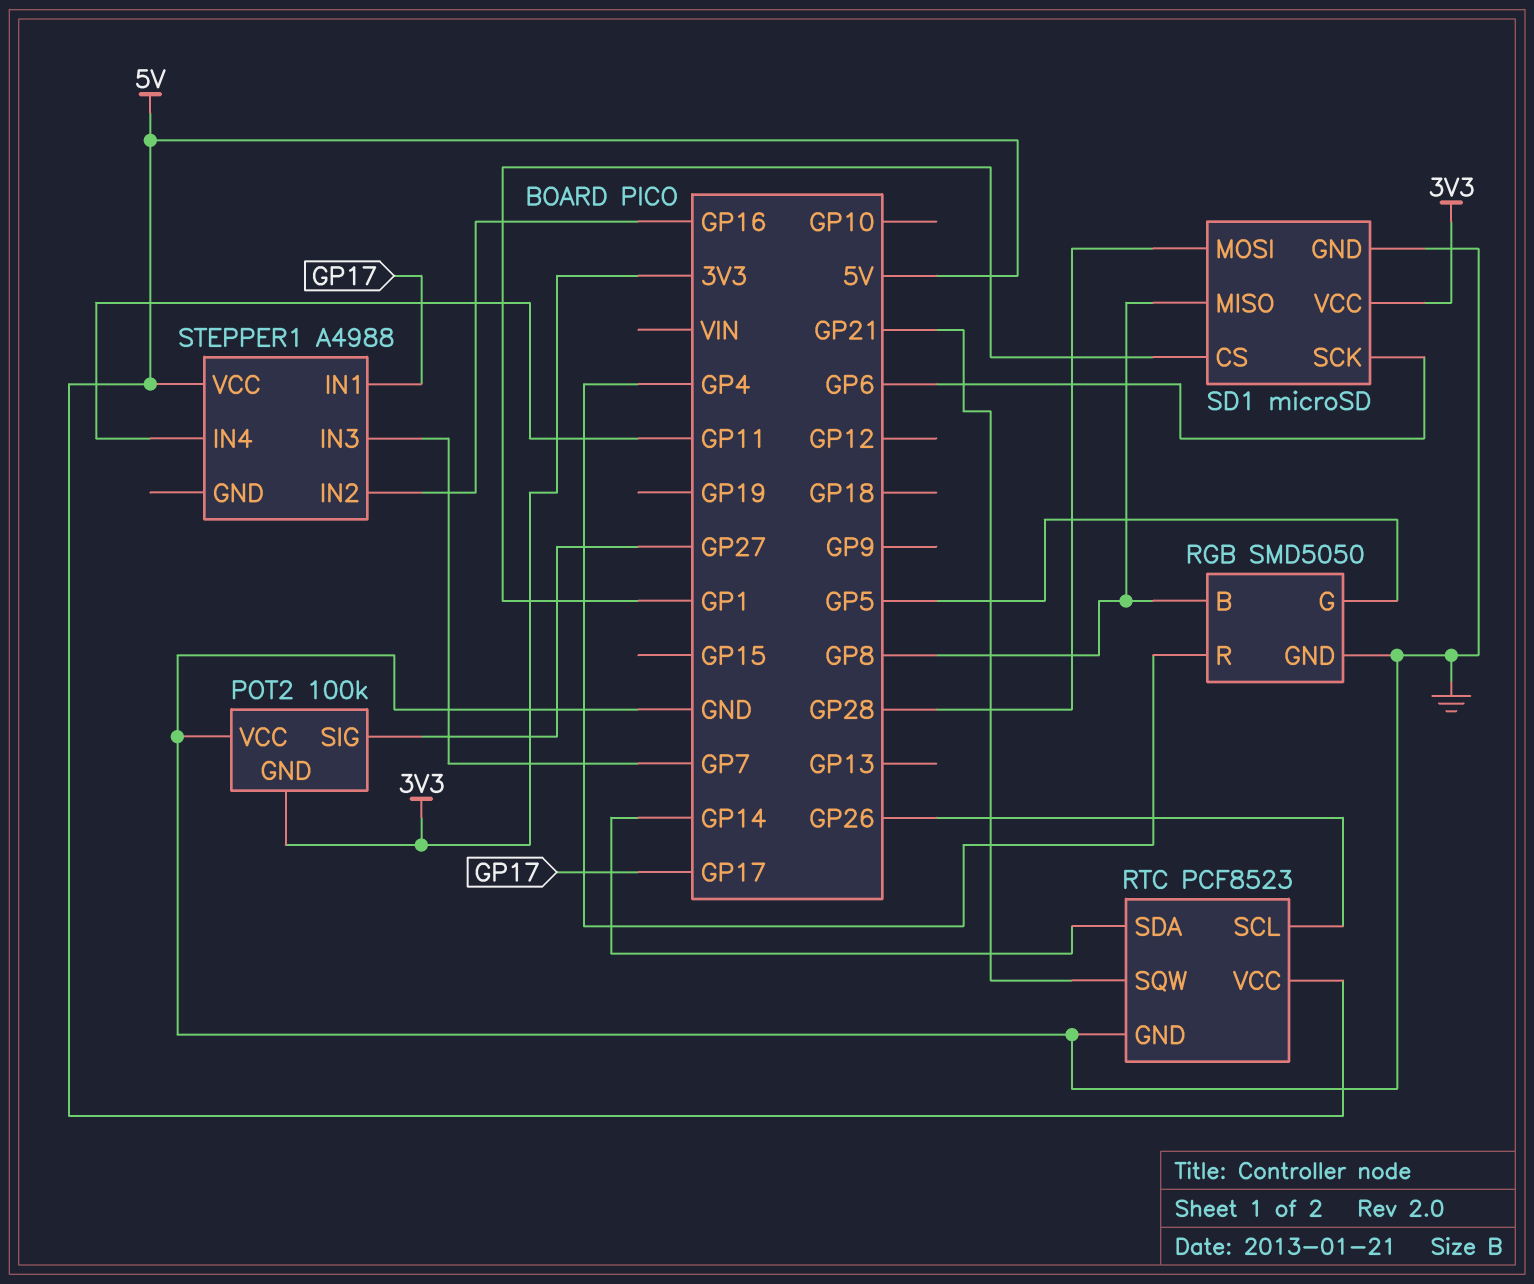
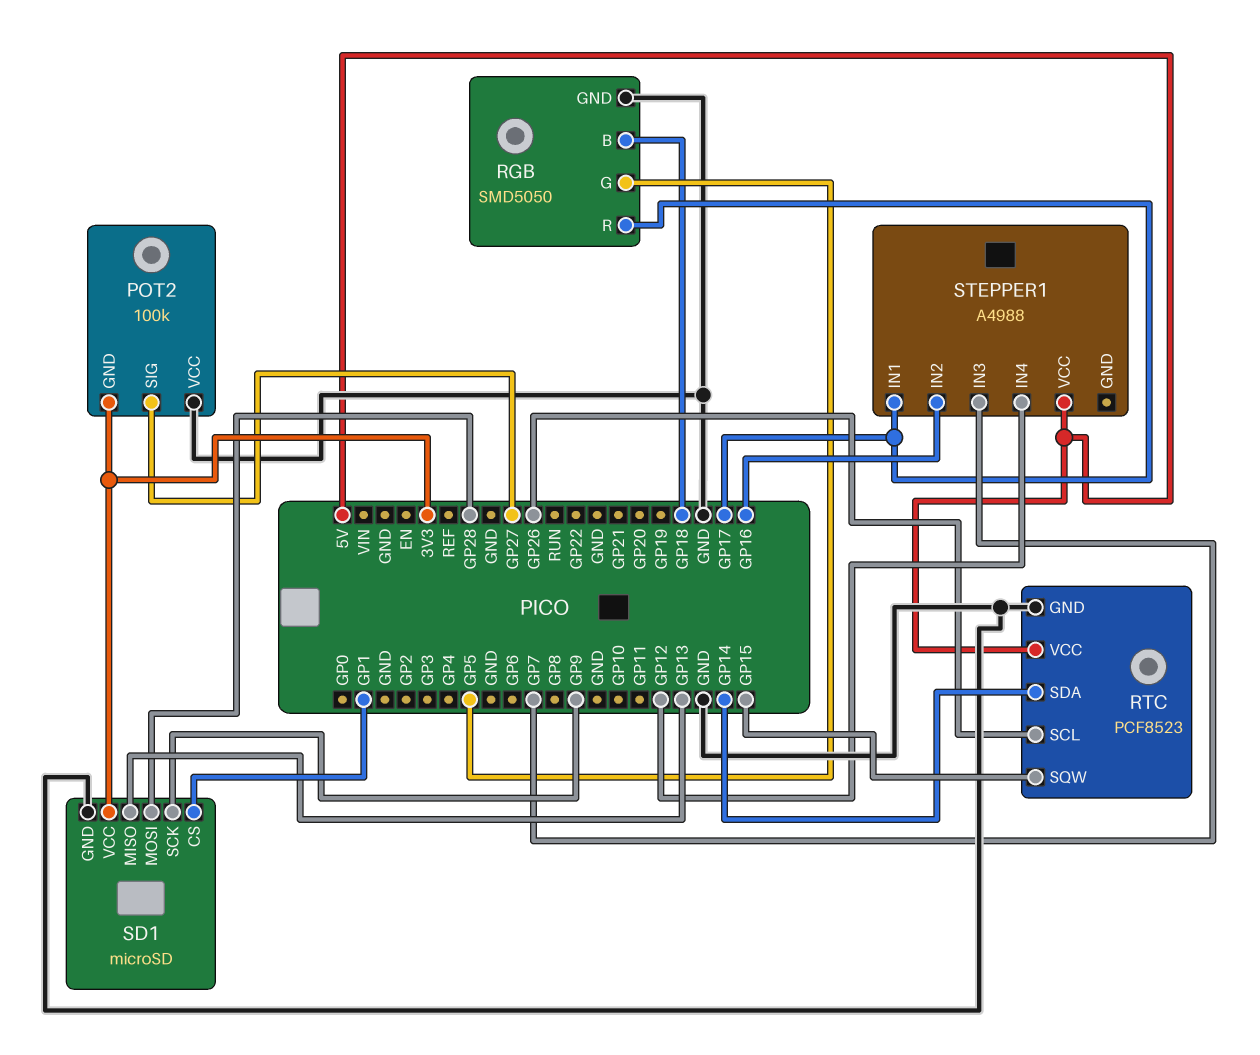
RGB pin B: GP8 -> GP18
RGB pin R: GP4 -> GP17
RTC pin SQW: GP21 -> GP15
SD1 pin MISO: GP8 -> GP13
SD1 pin SCK: GP6 -> GP9
STEPPER1 pin IN4: GP11 -> GP12

